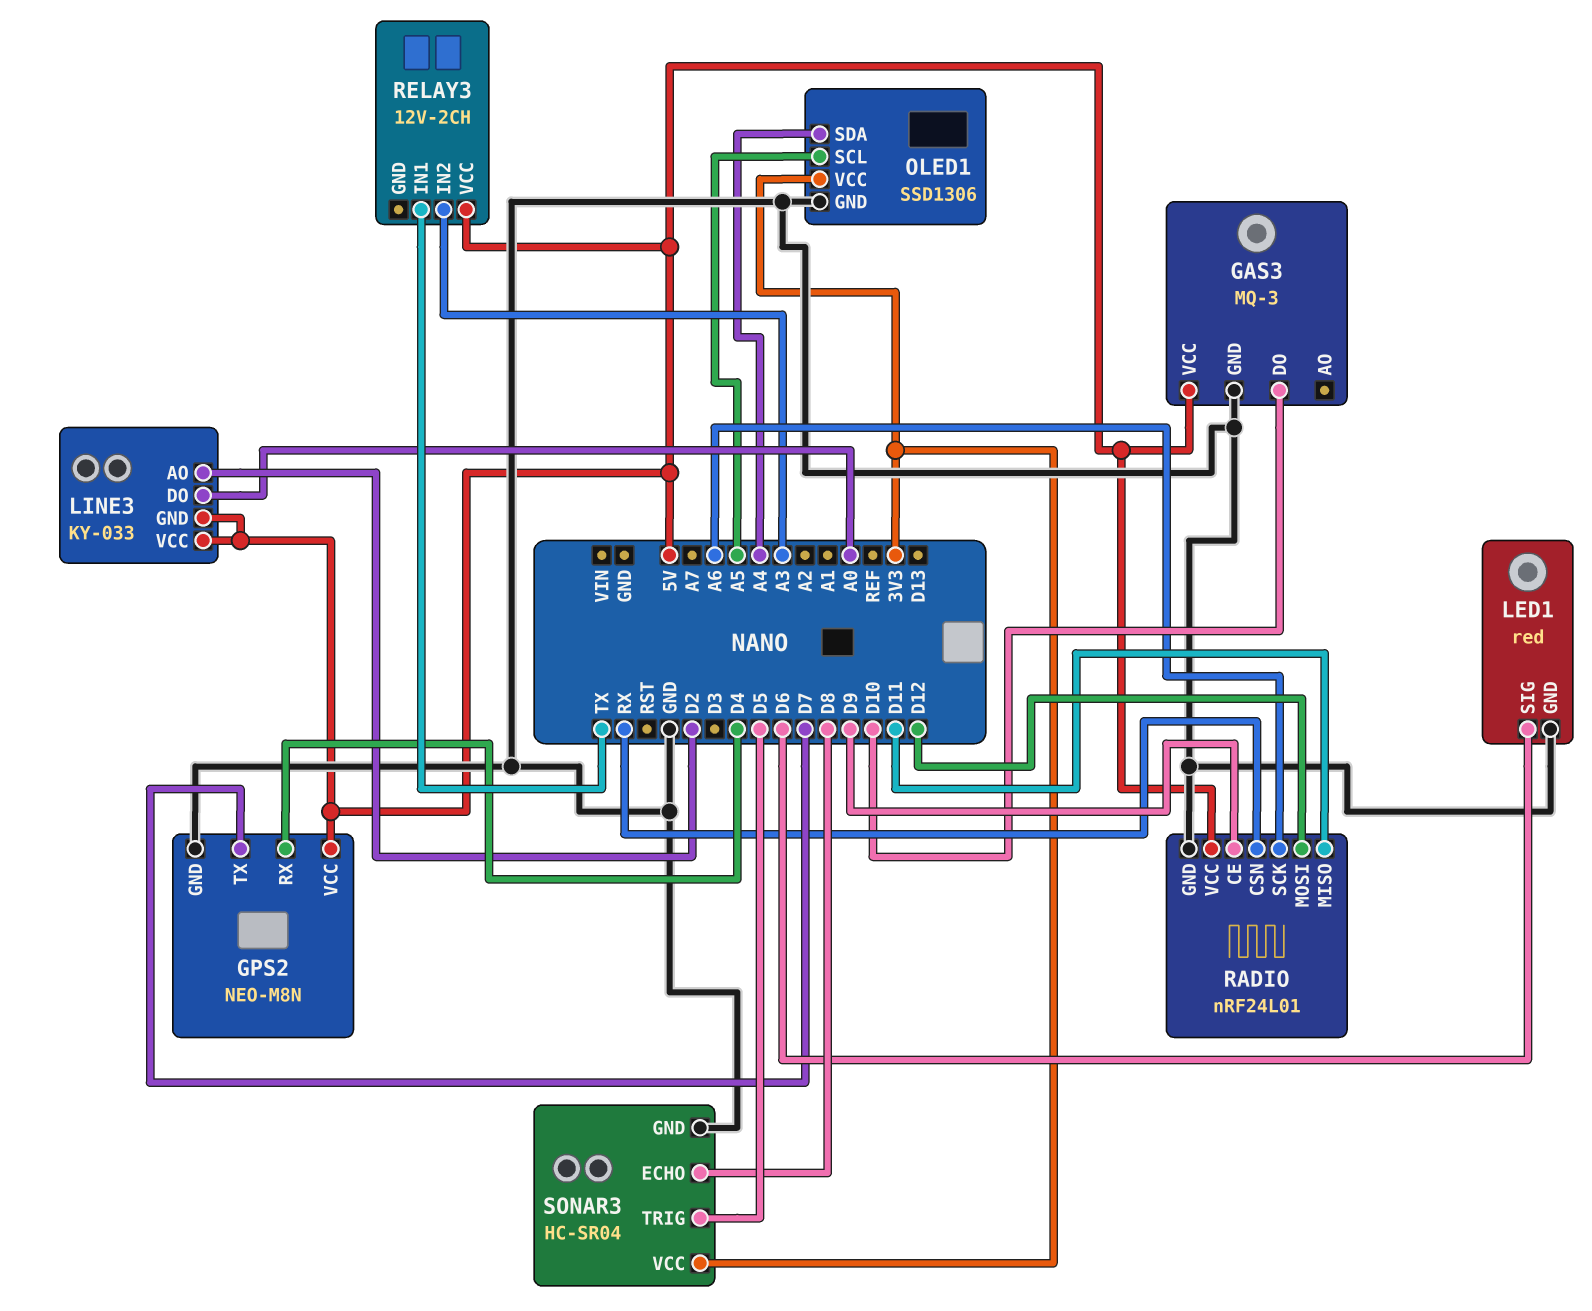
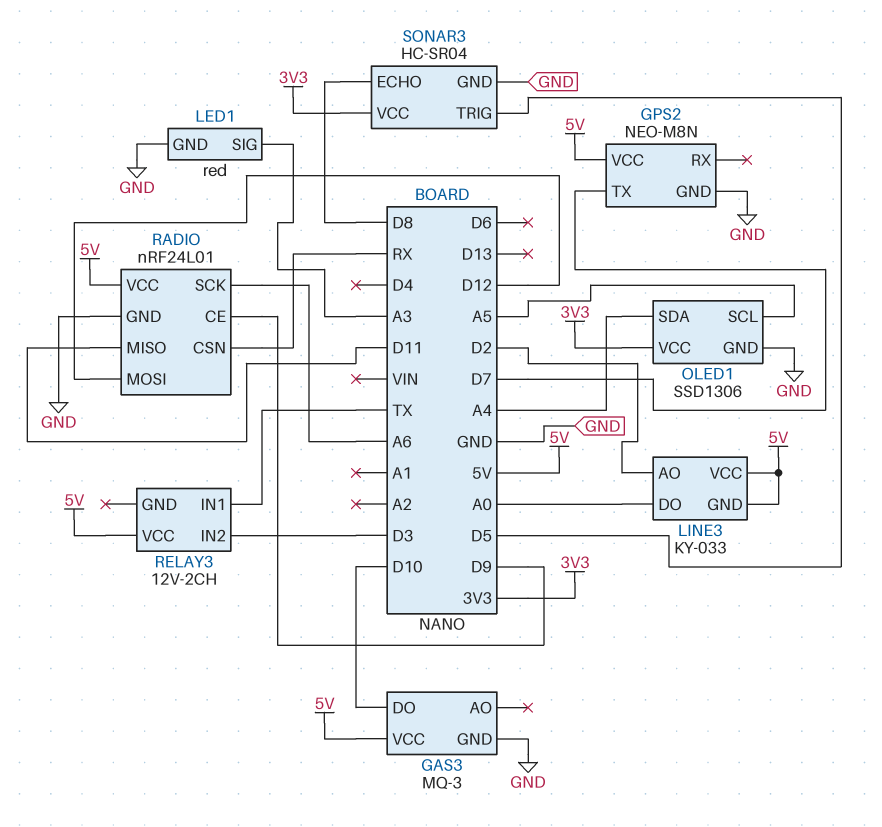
GPS2 pin RX: D4 -> none
LED1 pin SIG: D6 -> A3
RELAY3 pin IN2: A3 -> D3

